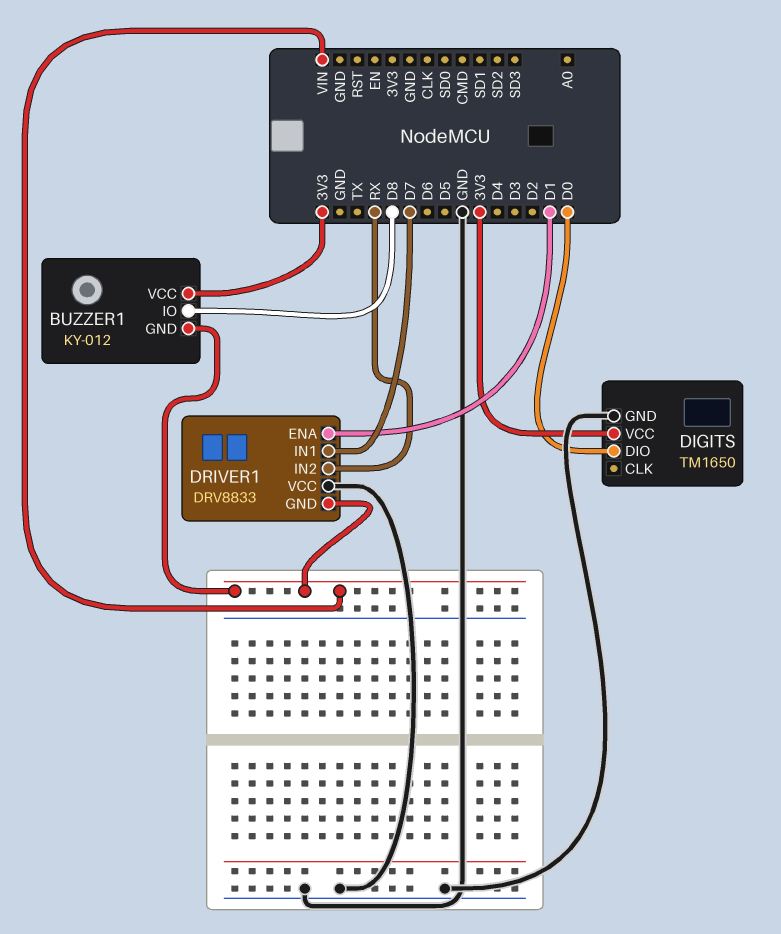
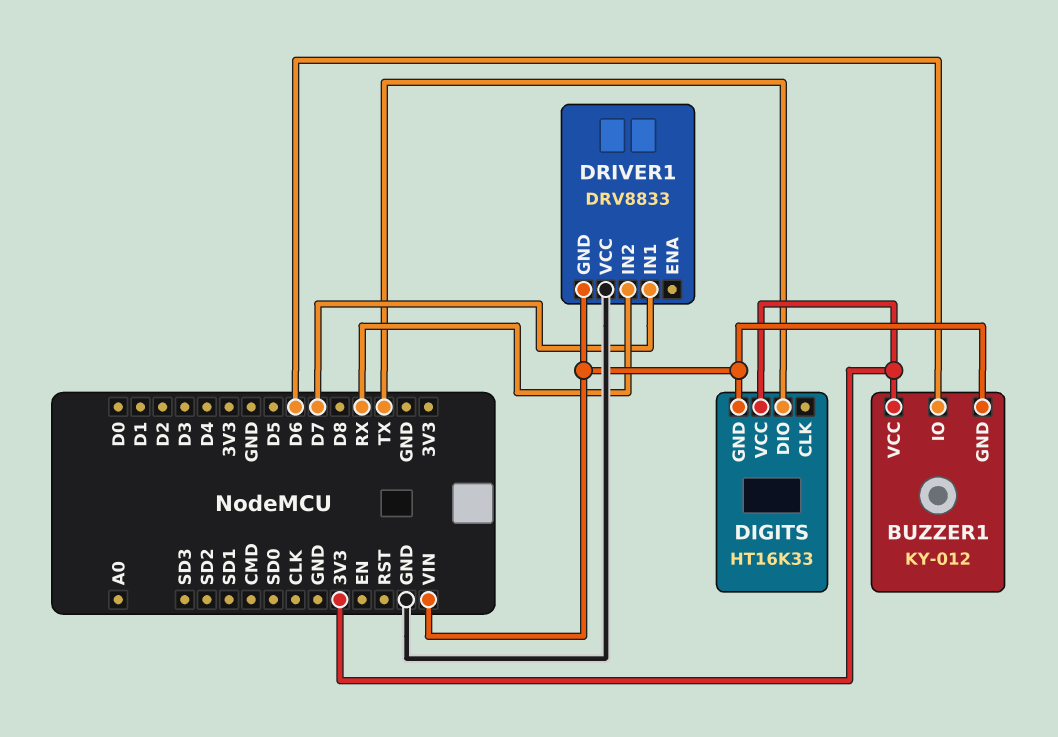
BUZZER1 pin IO: D8 -> D6
DIGITS: TM1650 -> HT16K33
DIGITS pin DIO: D0 -> TX
DIGITS pin GND: GND -> VIN
DRIVER1 pin ENA: D1 -> none

